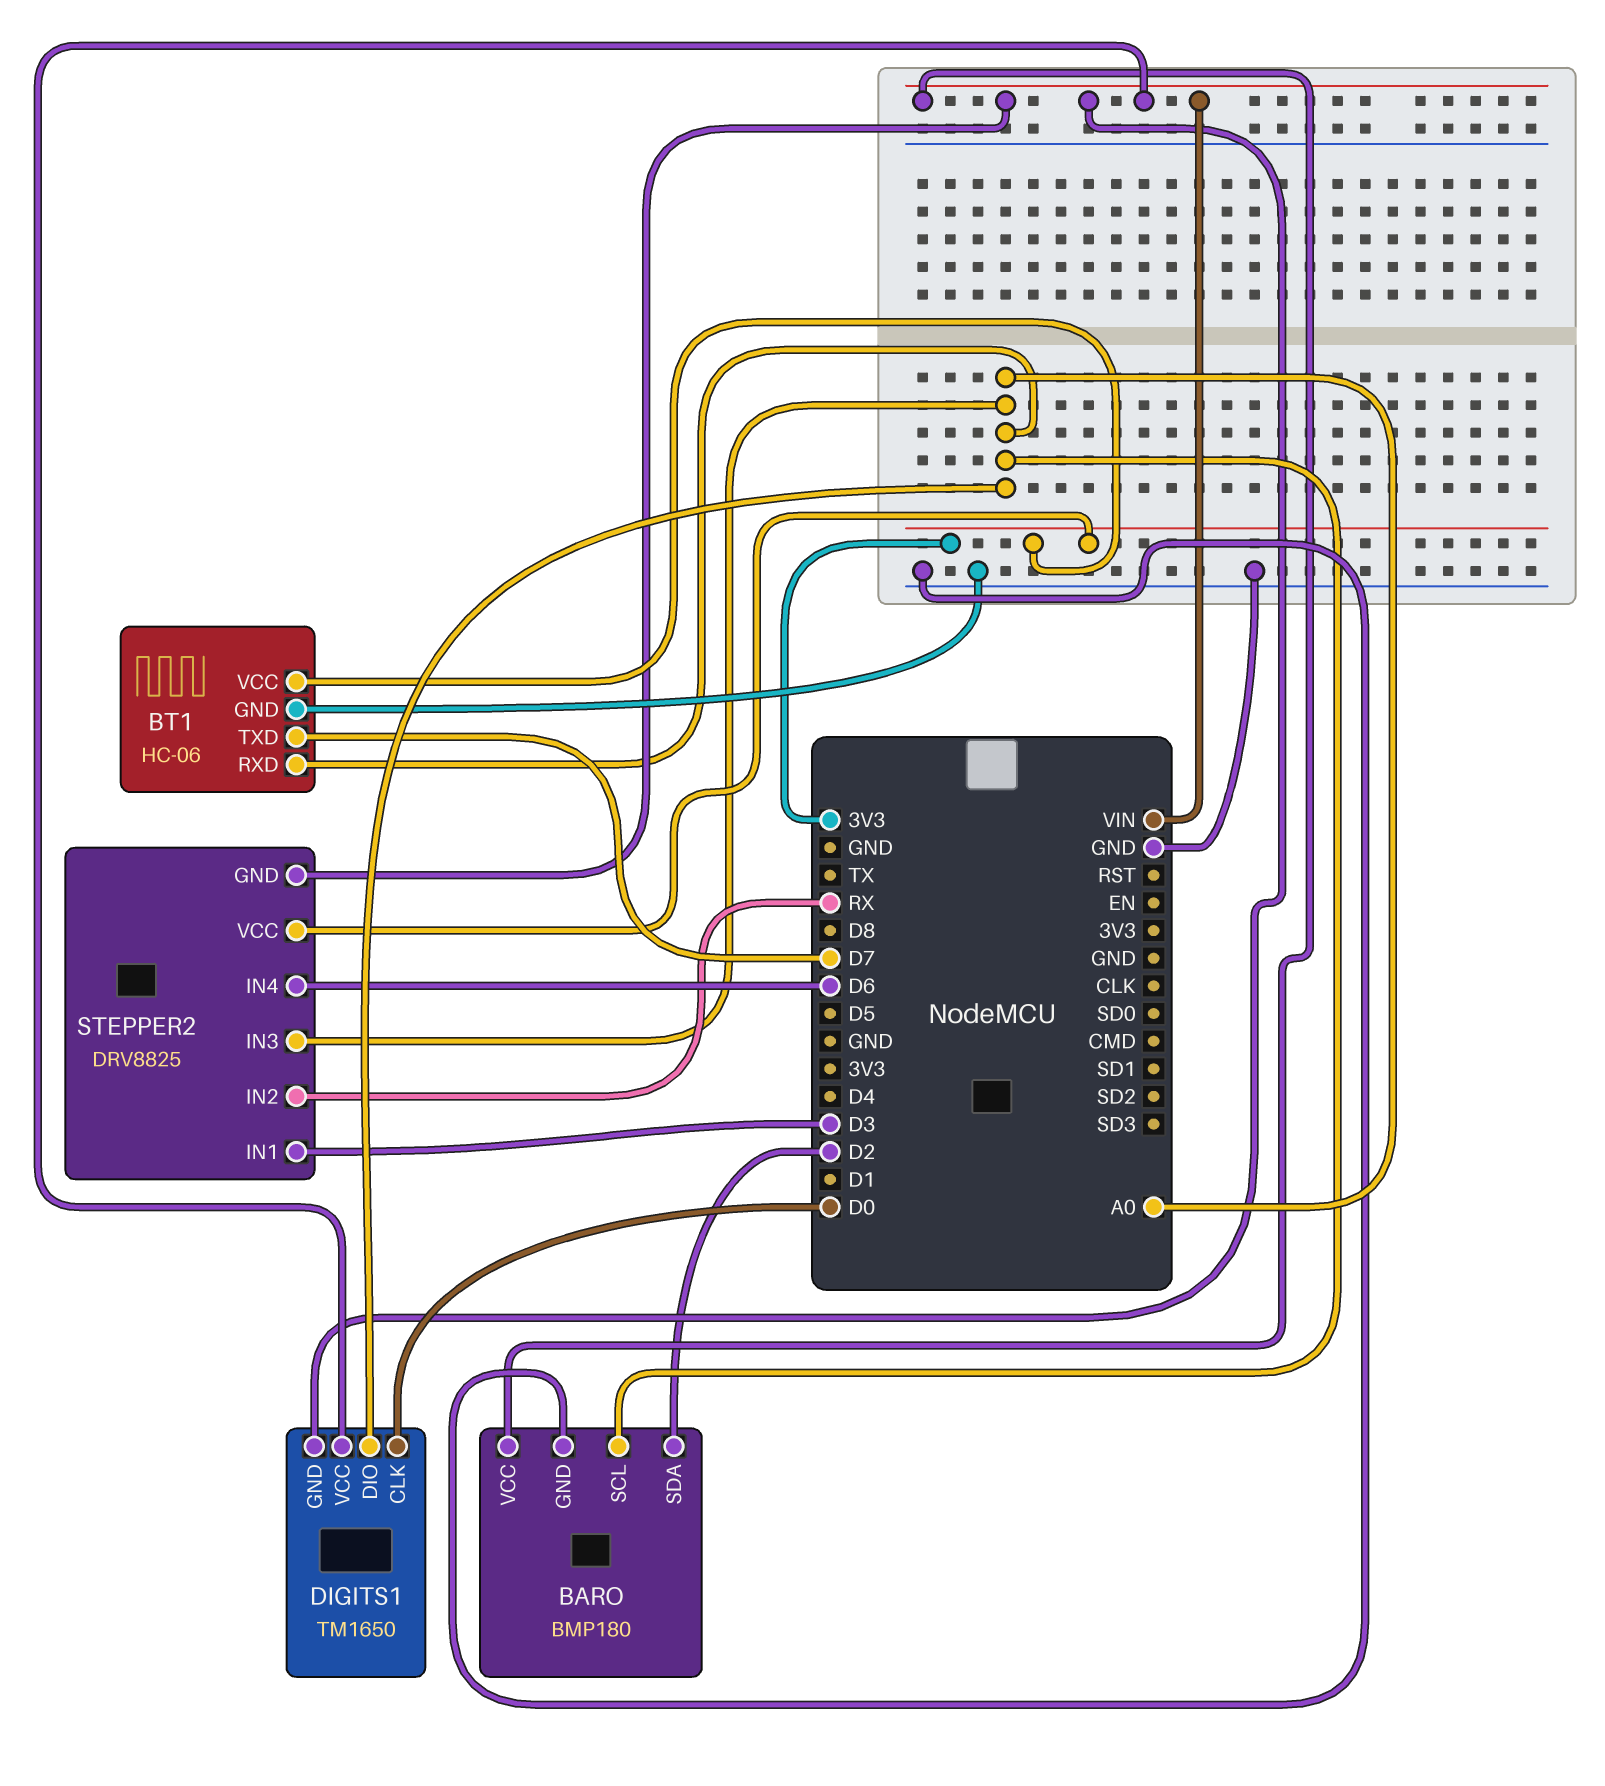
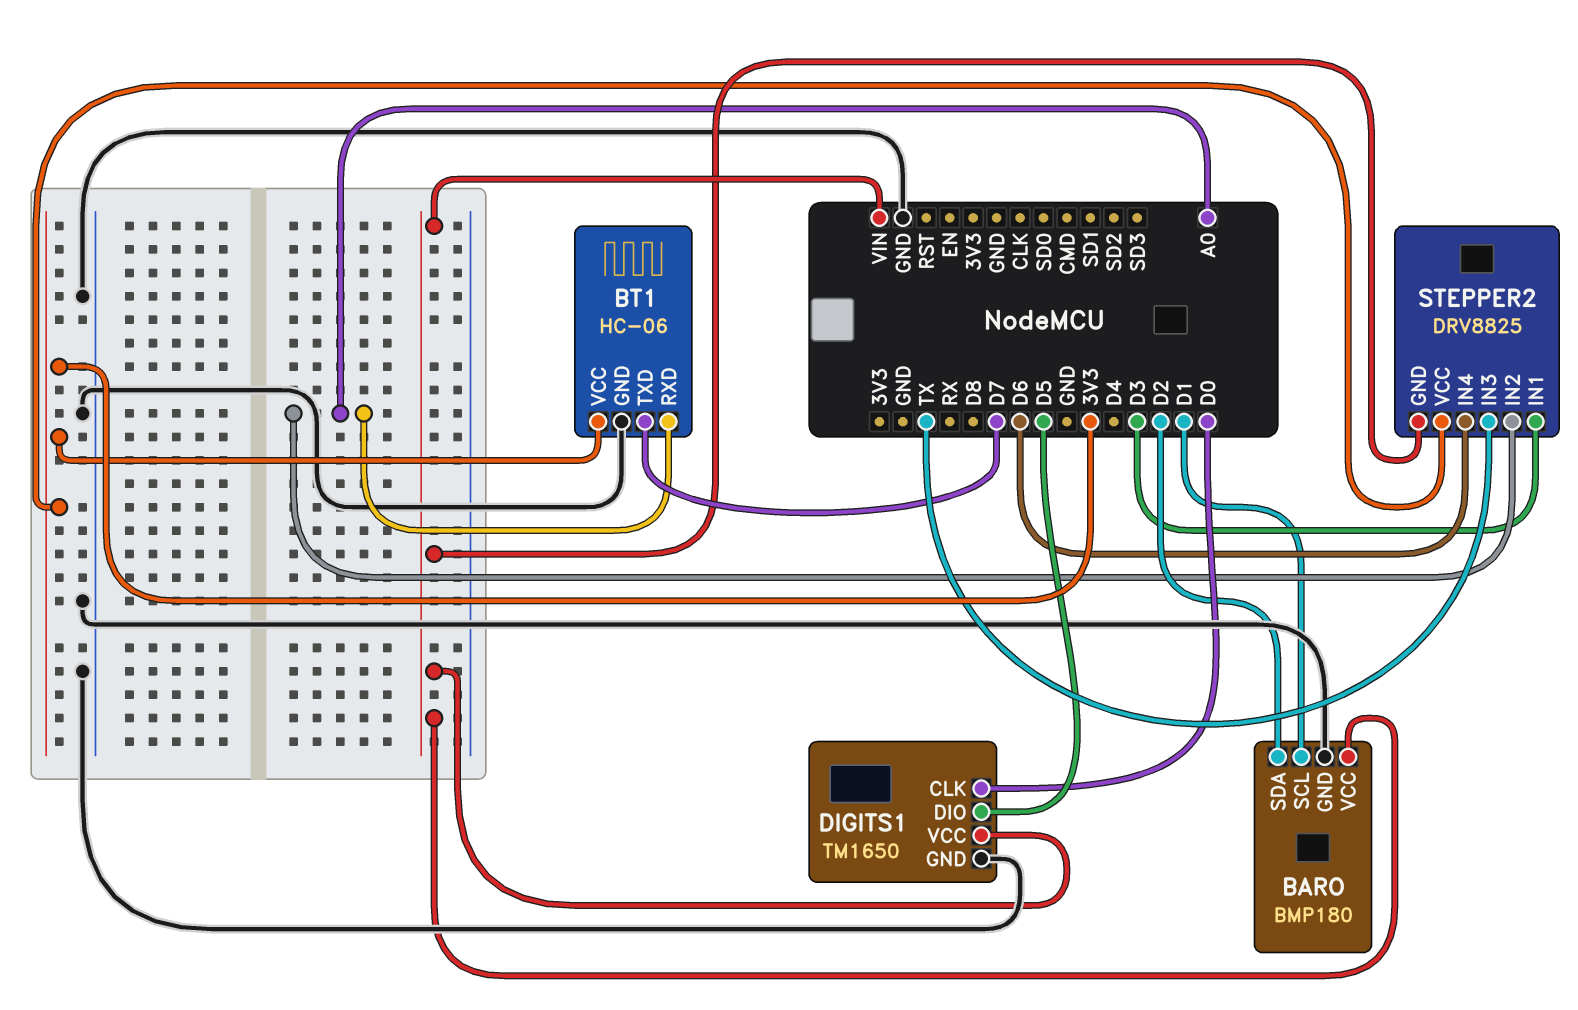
BARO pin SCL: A0 -> D1
DIGITS1 pin DIO: A0 -> D5
DIGITS1 pin GND: VIN -> GND
STEPPER2 pin IN2: RX -> A0
STEPPER2 pin IN3: A0 -> TX

